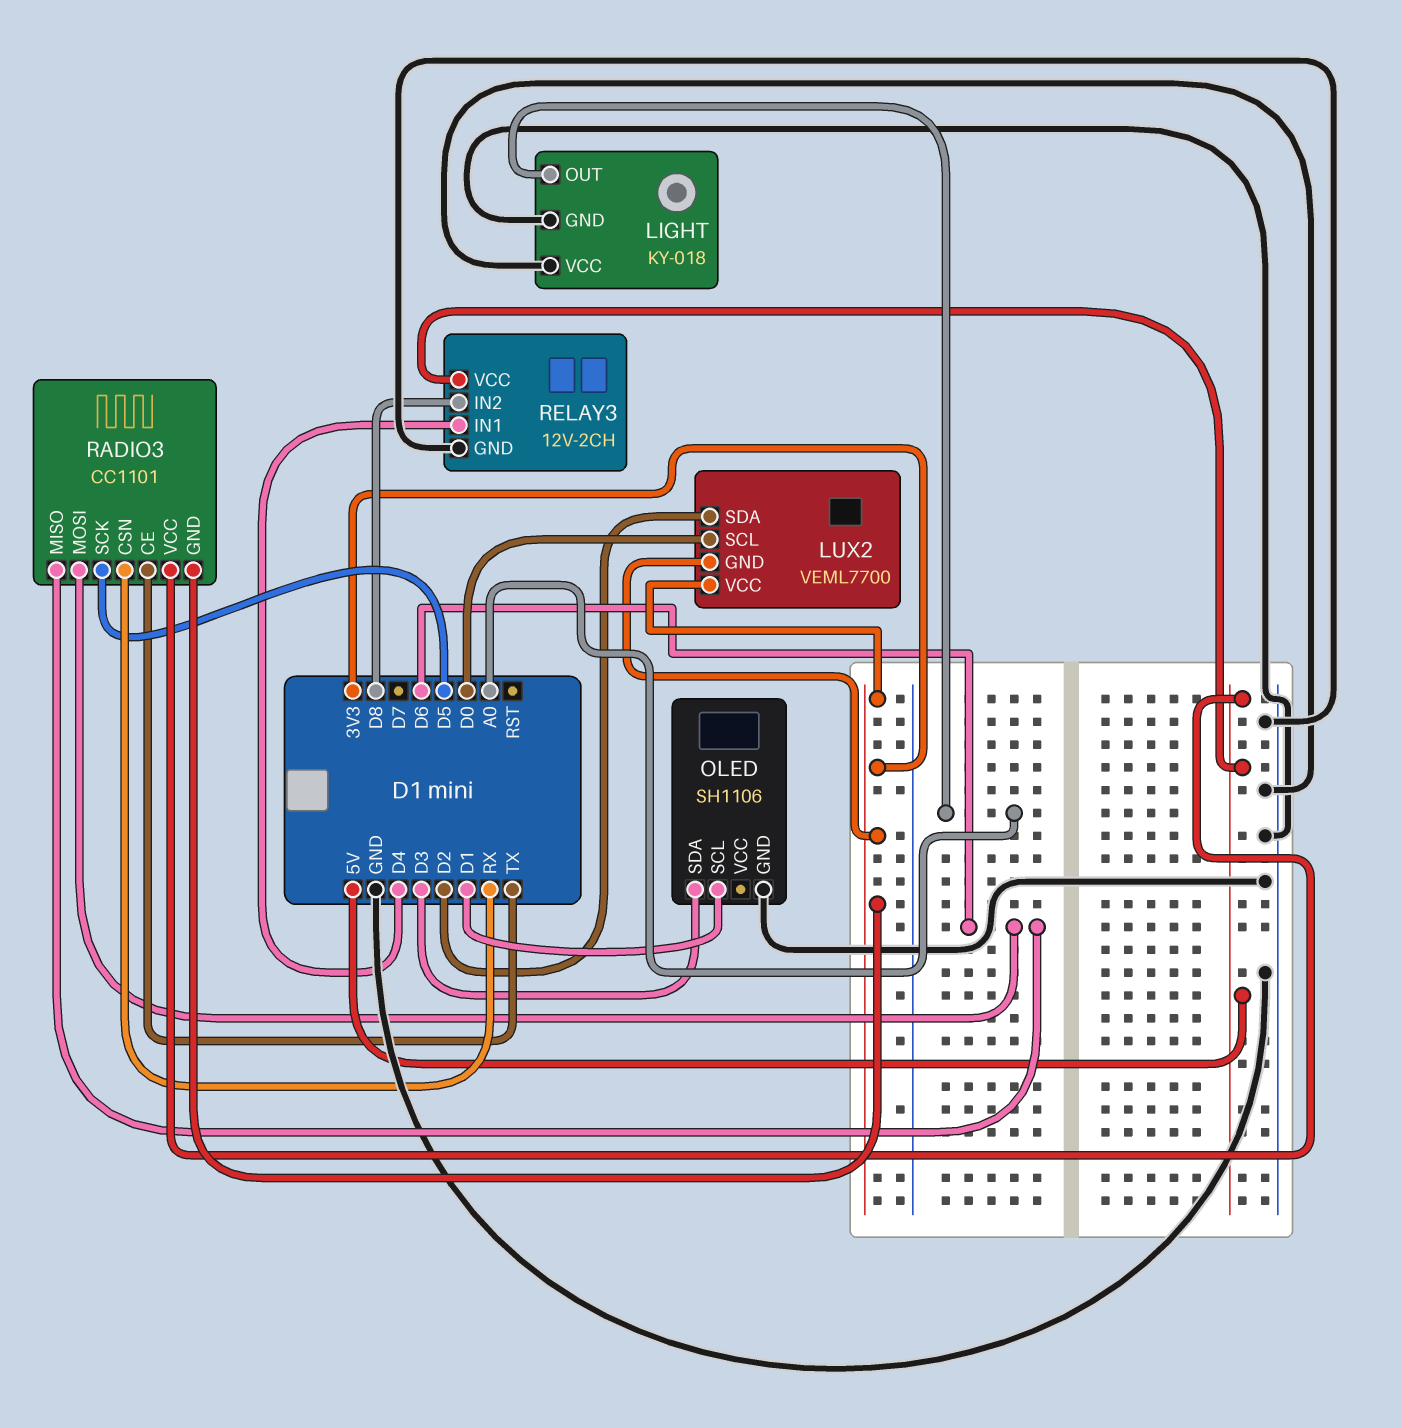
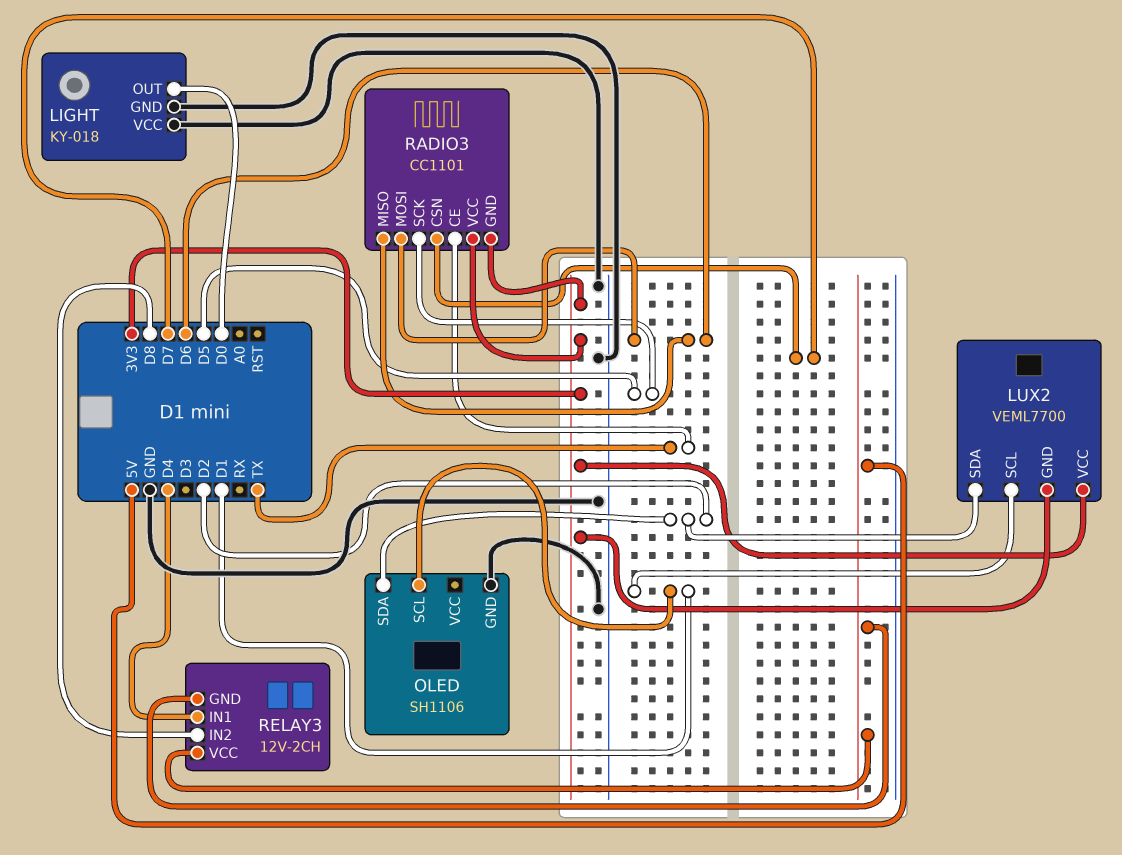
LIGHT pin OUT: A0 -> D0
LUX2 pin SCL: D0 -> D1
OLED pin SDA: D3 -> D2
RADIO3 pin CSN: RX -> D7
RADIO3 pin VCC: 5V -> 3V3
RELAY3 pin GND: GND -> 5V

